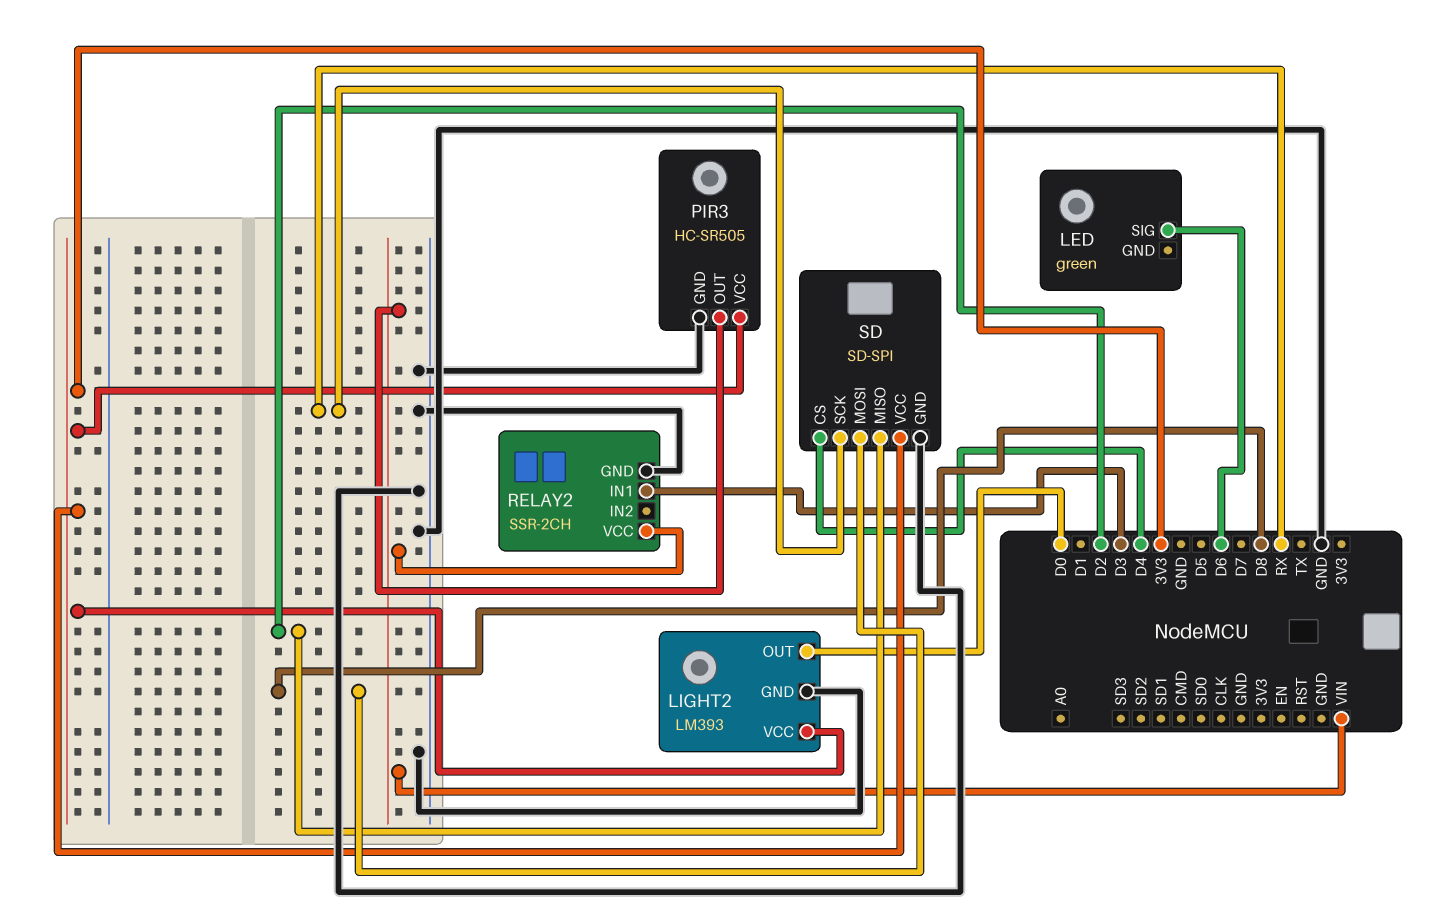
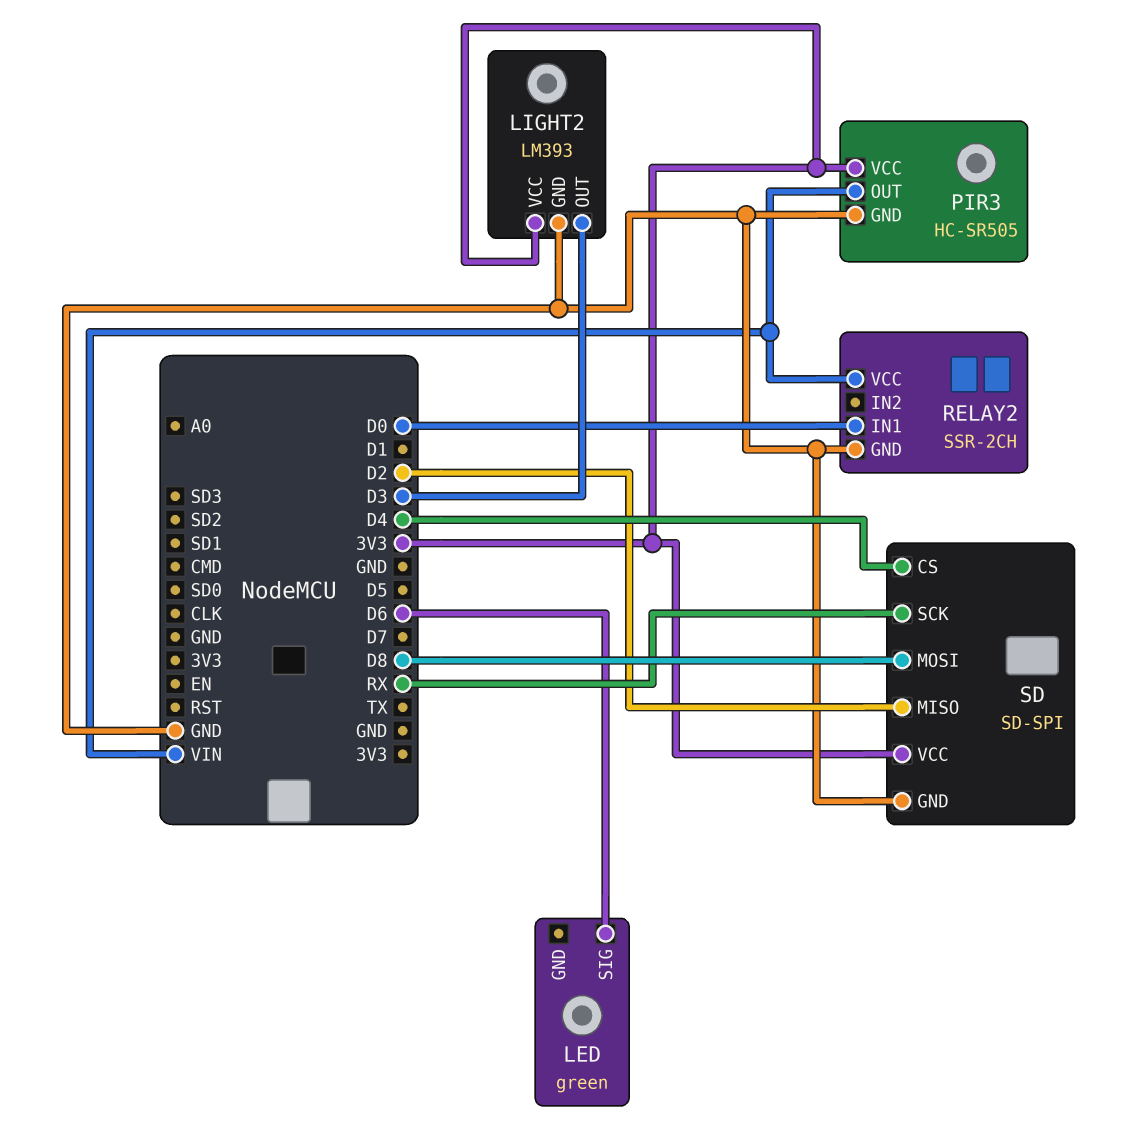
LIGHT2 pin OUT: D0 -> D3
RELAY2 pin IN1: D3 -> D0

